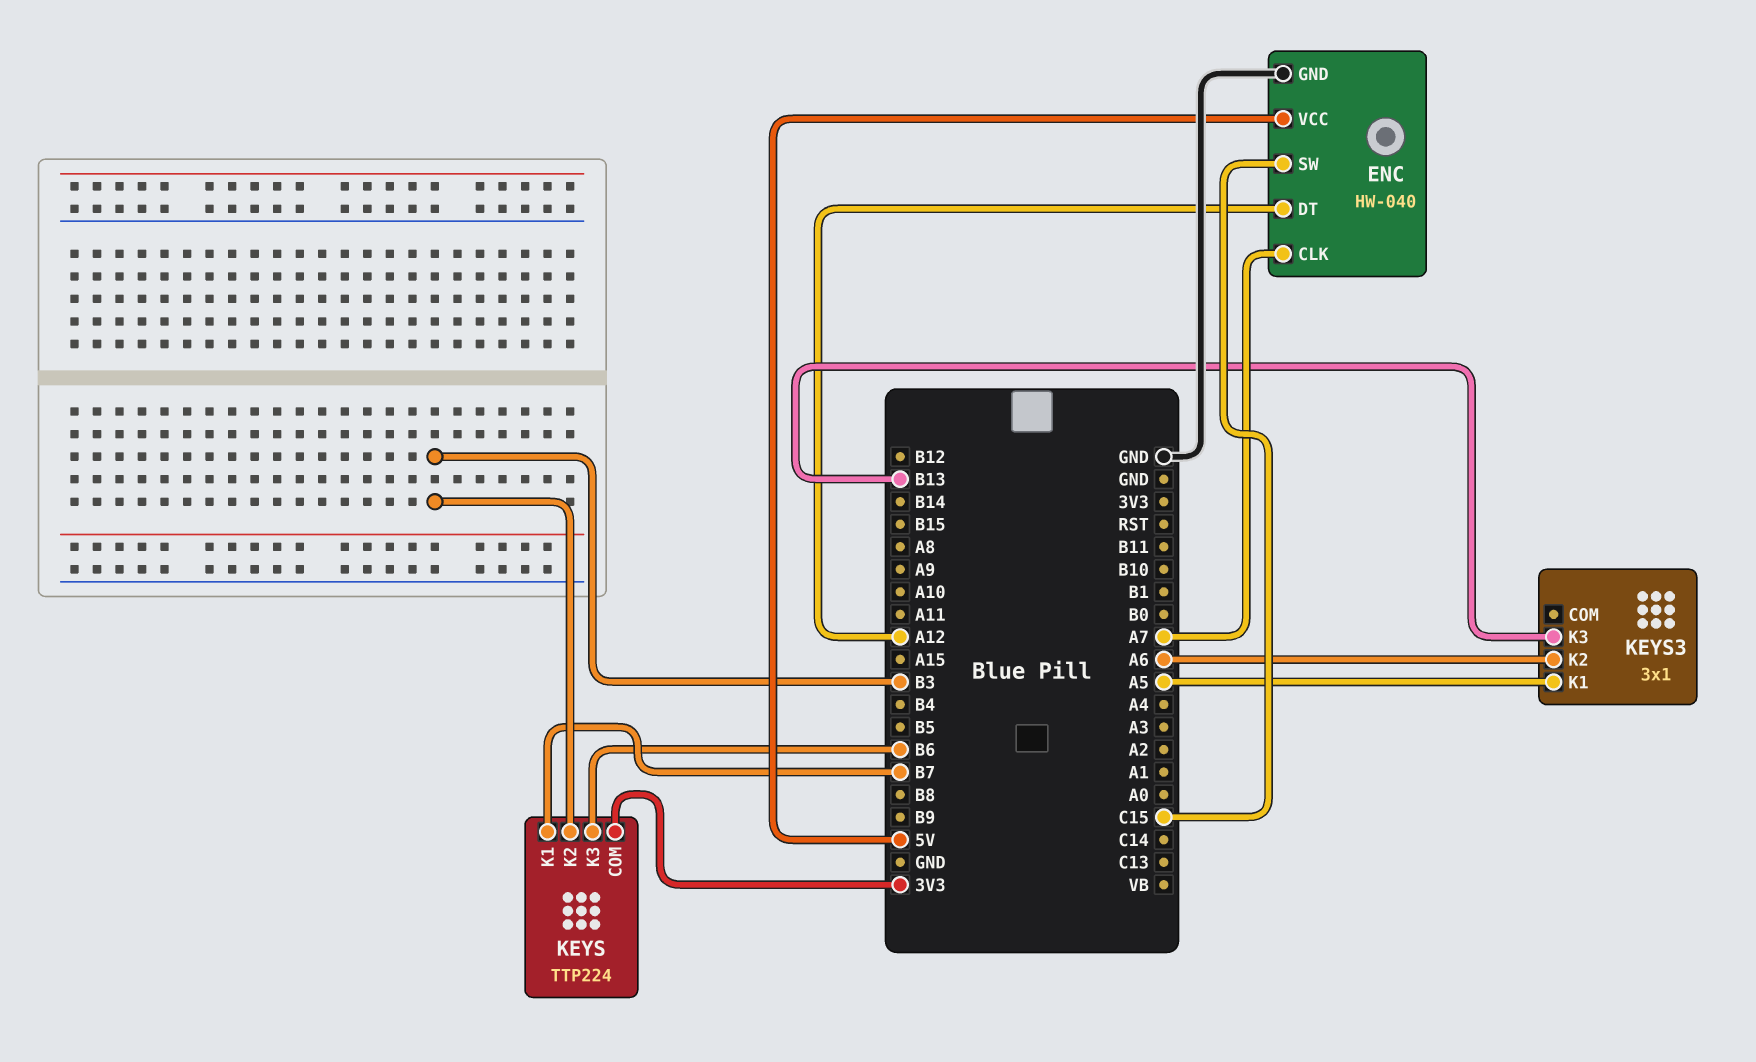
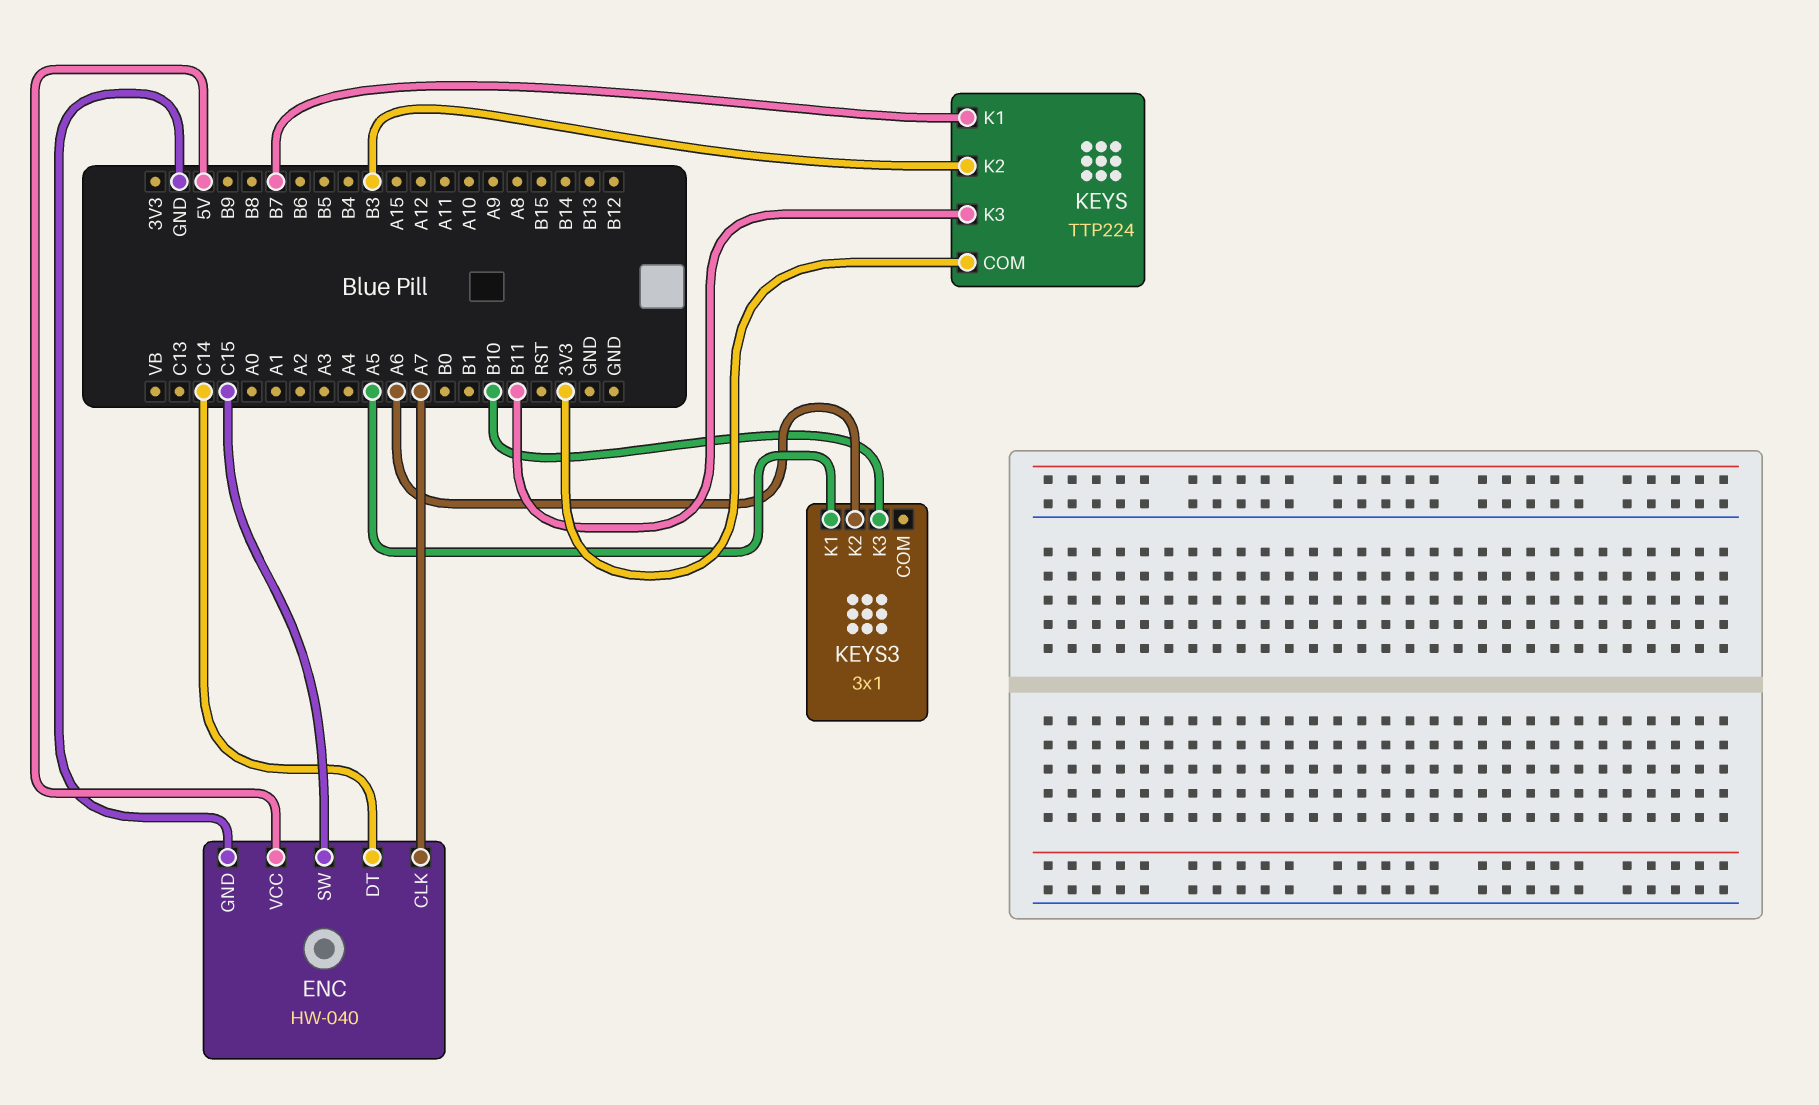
ENC pin DT: A12 -> C14
KEYS pin K3: B6 -> B11
KEYS3 pin K3: B13 -> B10

